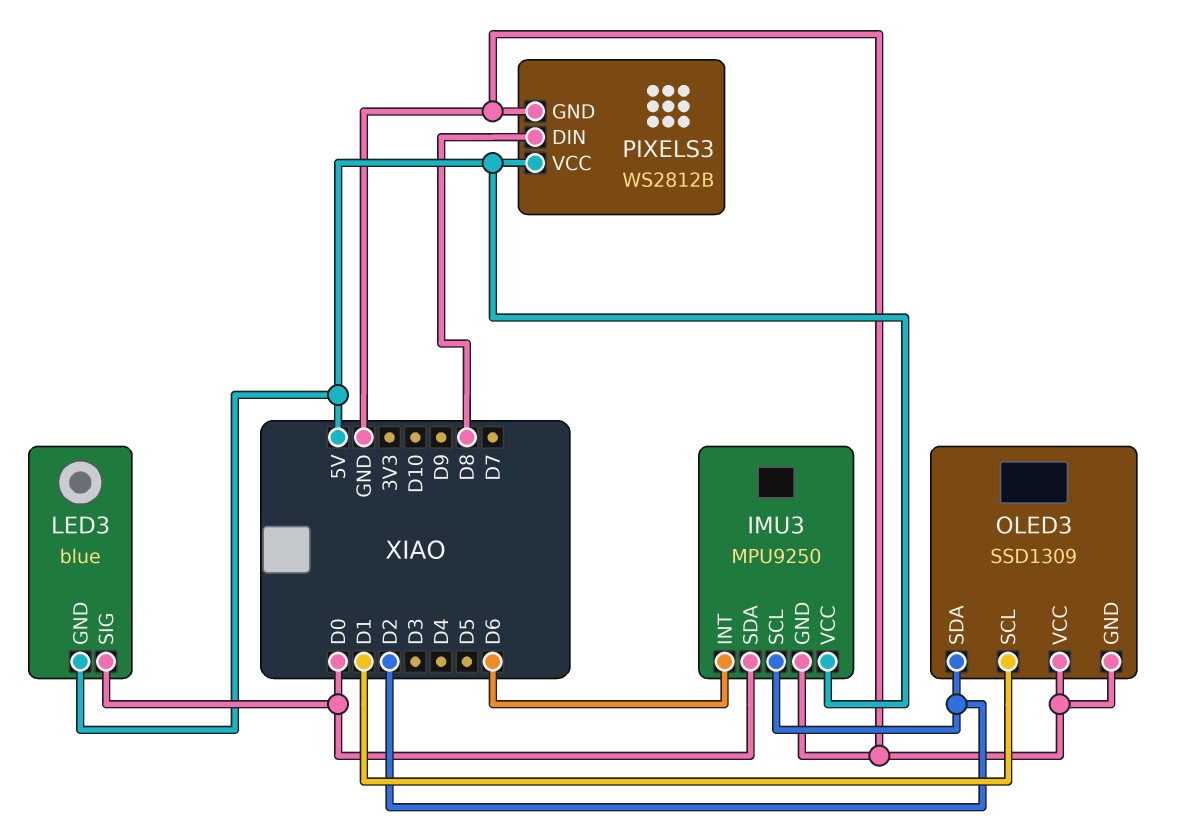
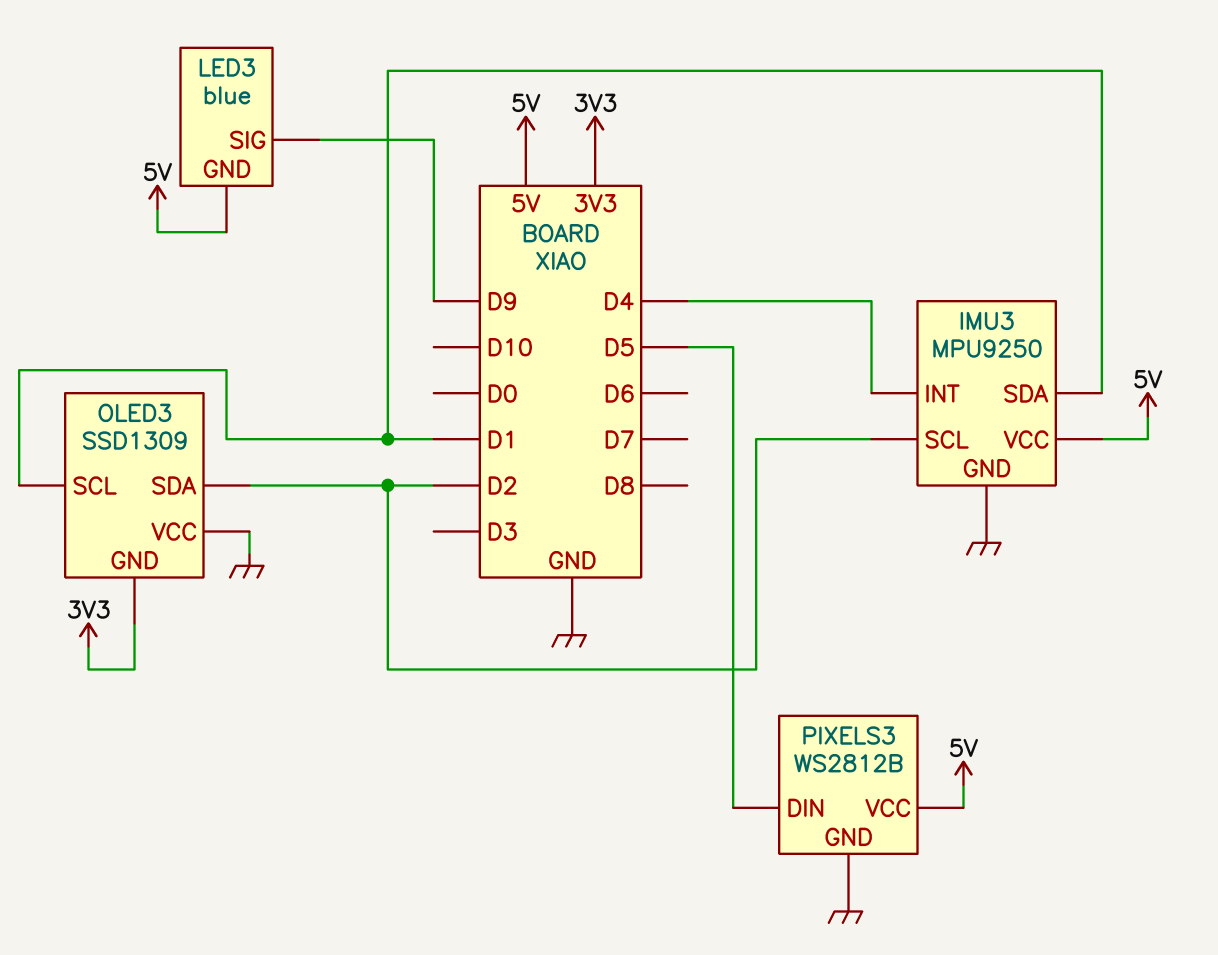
IMU3 pin INT: D6 -> D4
IMU3 pin SDA: D0 -> D1
LED3 pin SIG: D0 -> D9
OLED3 pin GND: GND -> 3V3
PIXELS3 pin DIN: D8 -> D5

